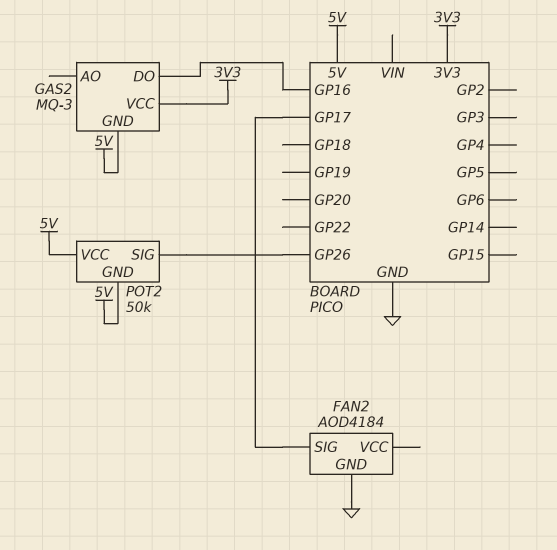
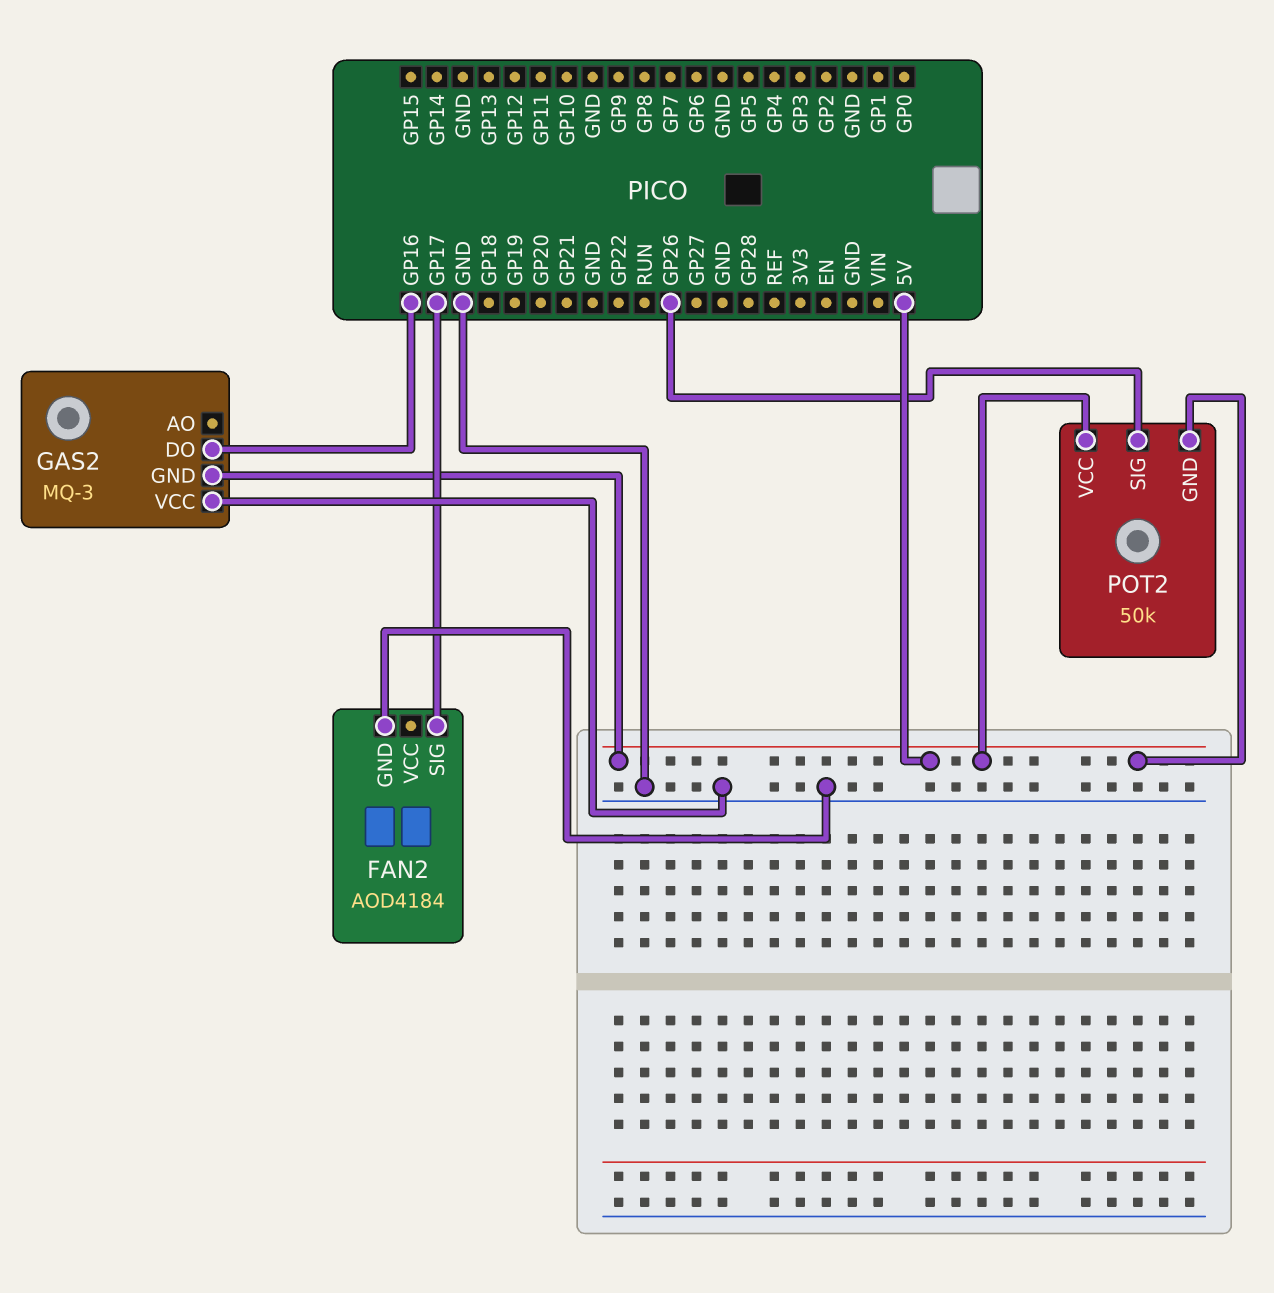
GAS2 pin VCC: 3V3 -> GND

